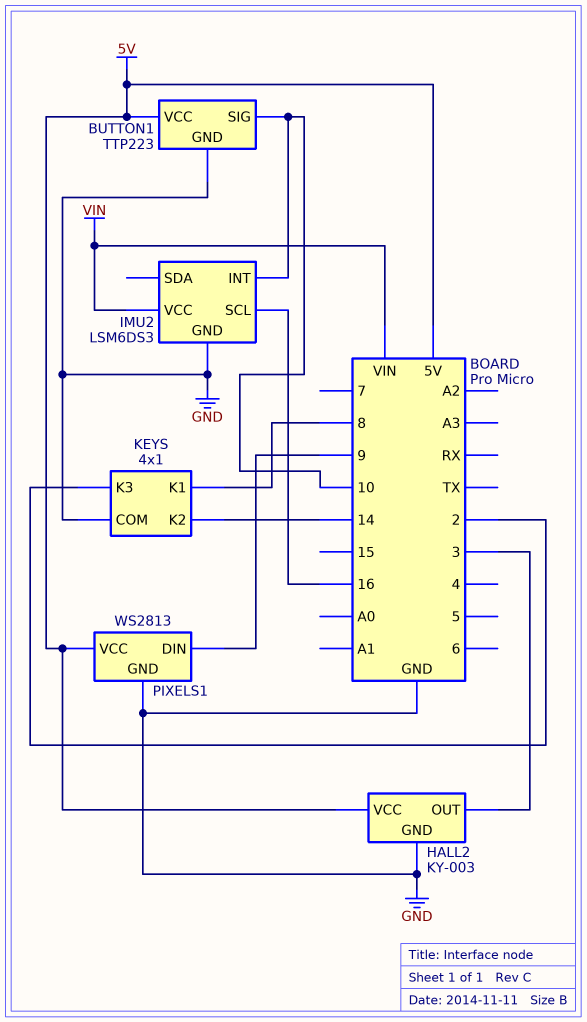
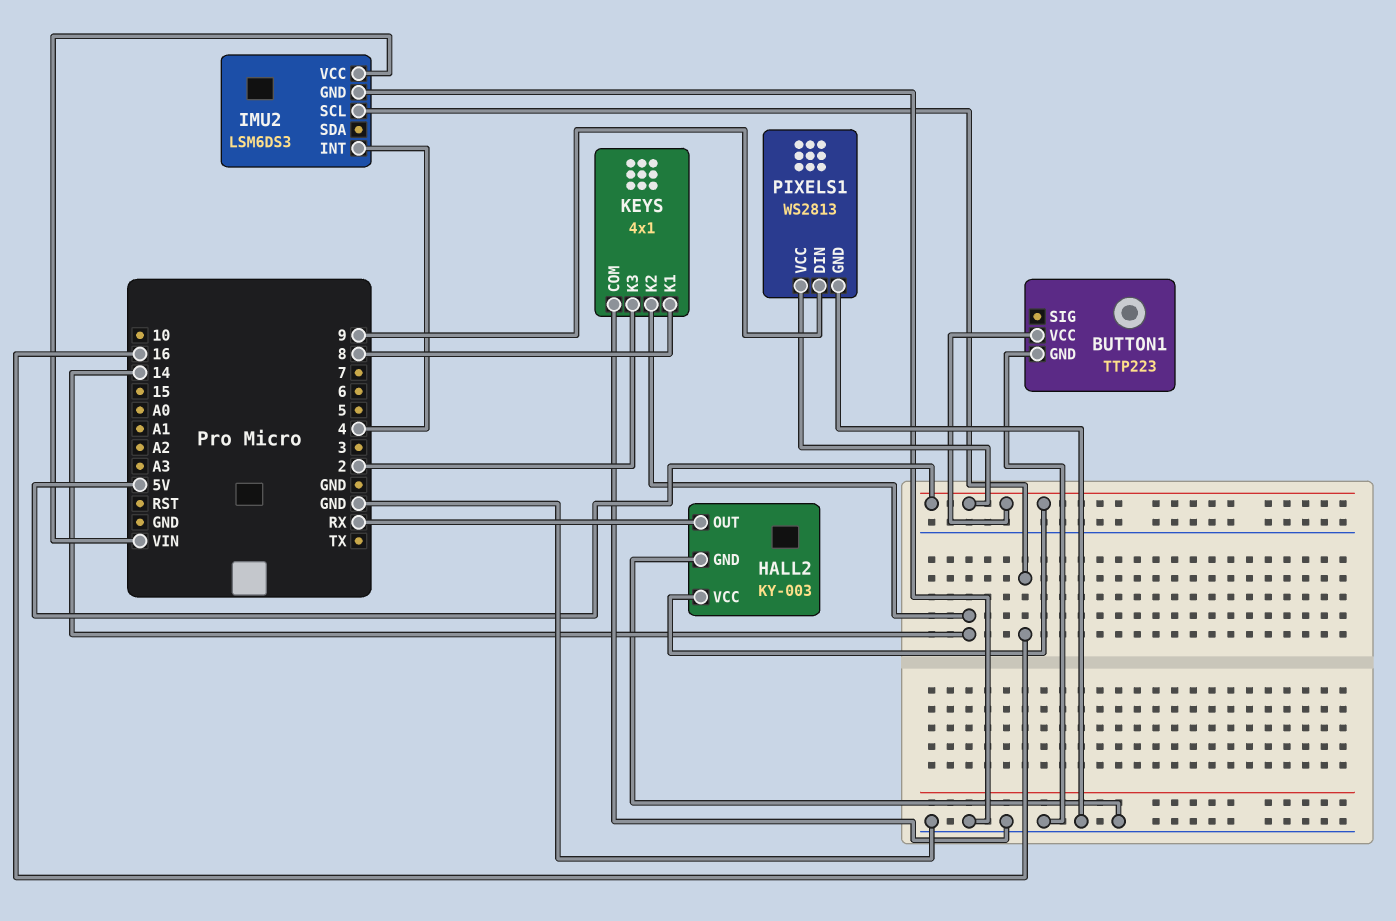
BUTTON1 pin SIG: 10 -> none
HALL2 pin OUT: 3 -> RX
IMU2 pin INT: 10 -> 4

